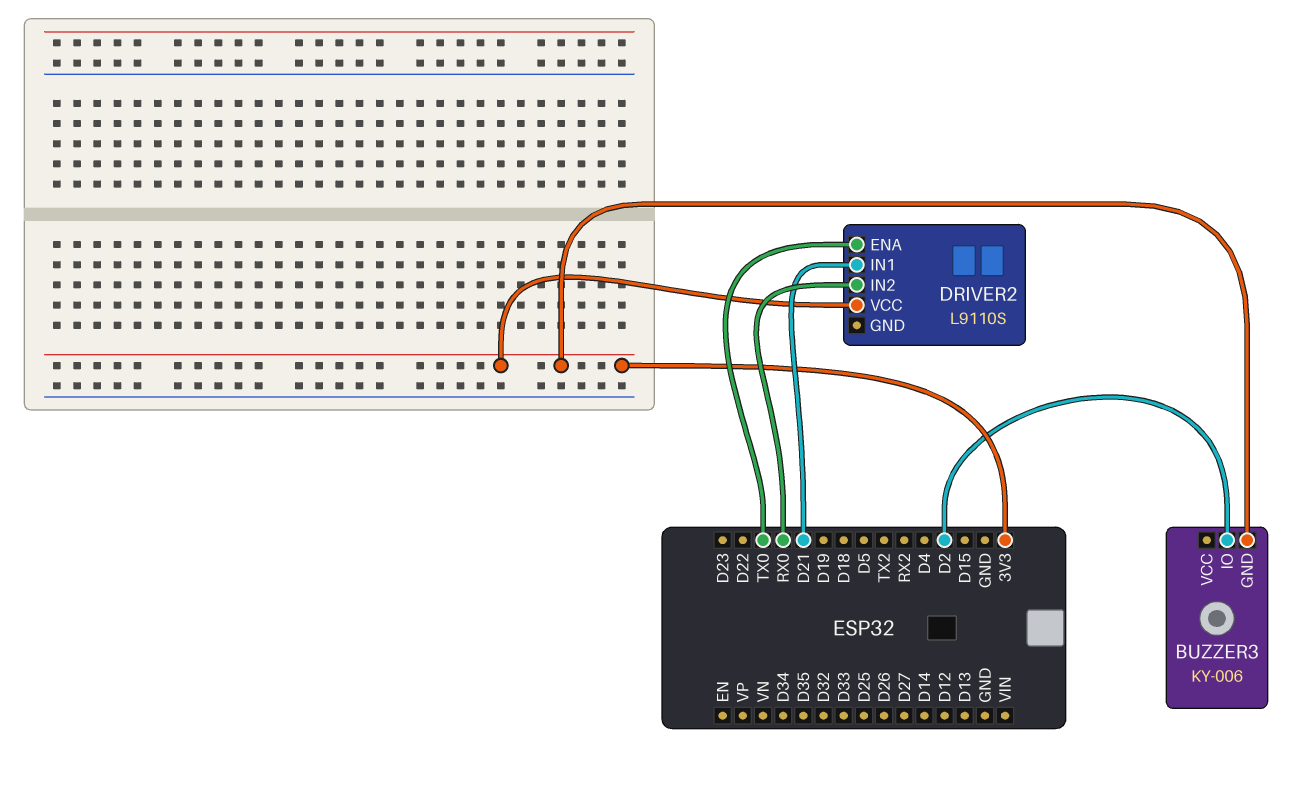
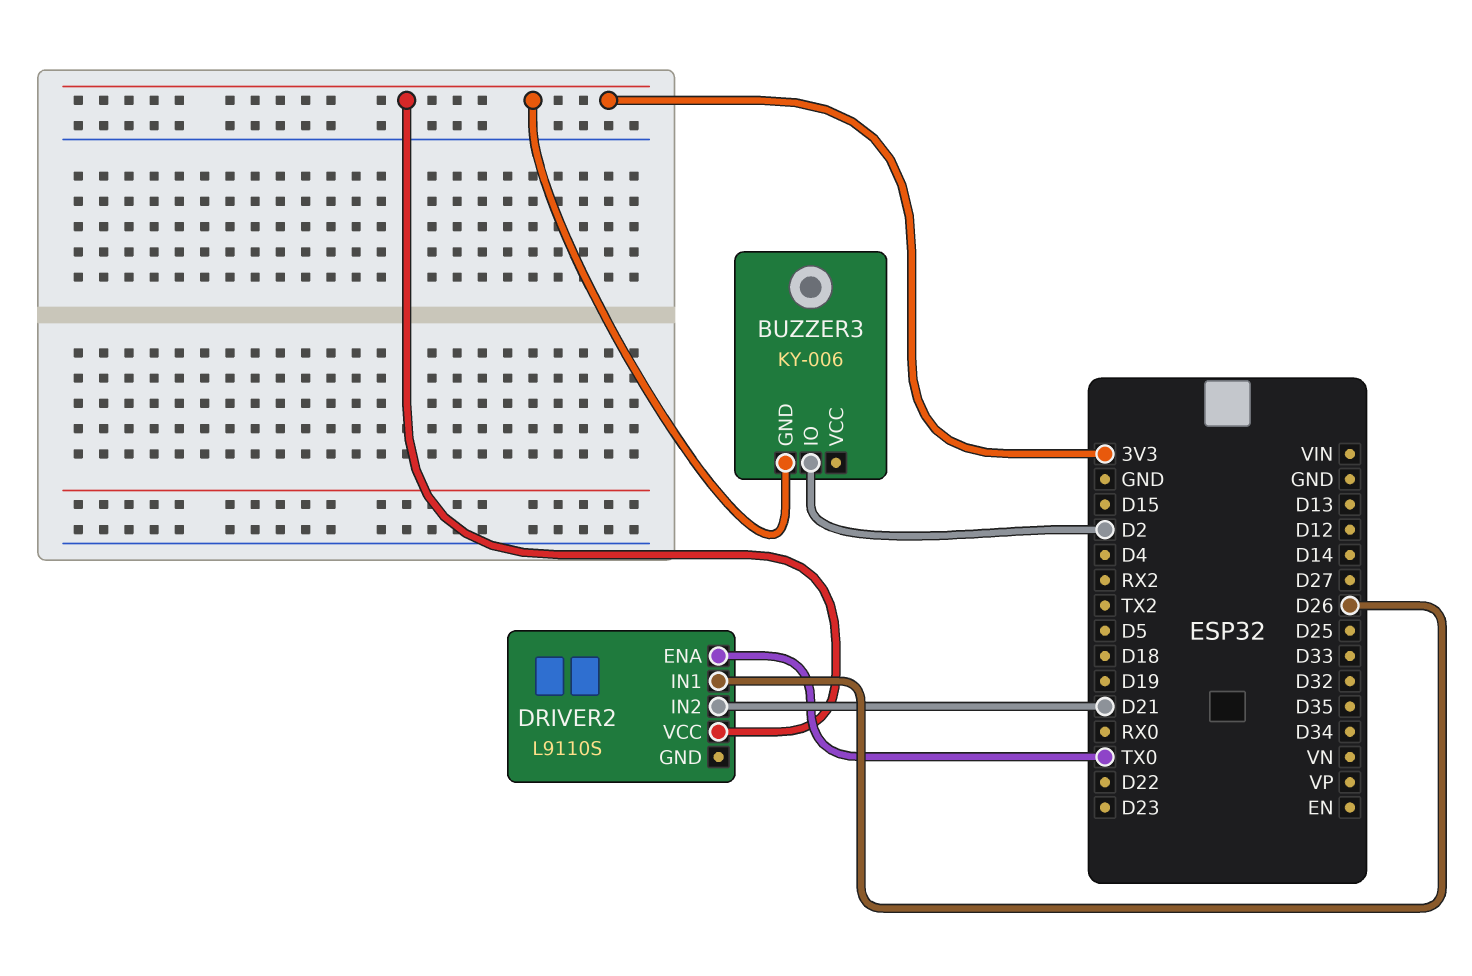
DRIVER2 pin IN1: D21 -> D26
DRIVER2 pin IN2: RX0 -> D21

